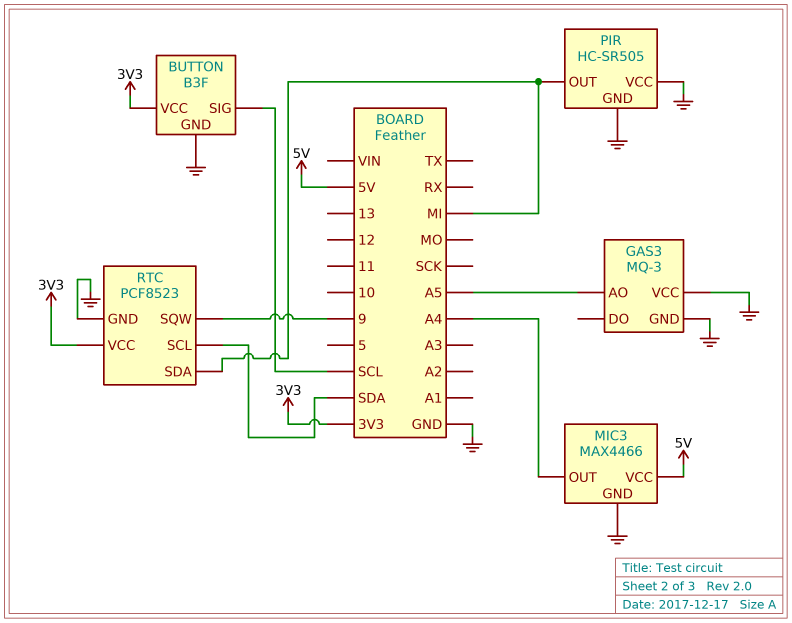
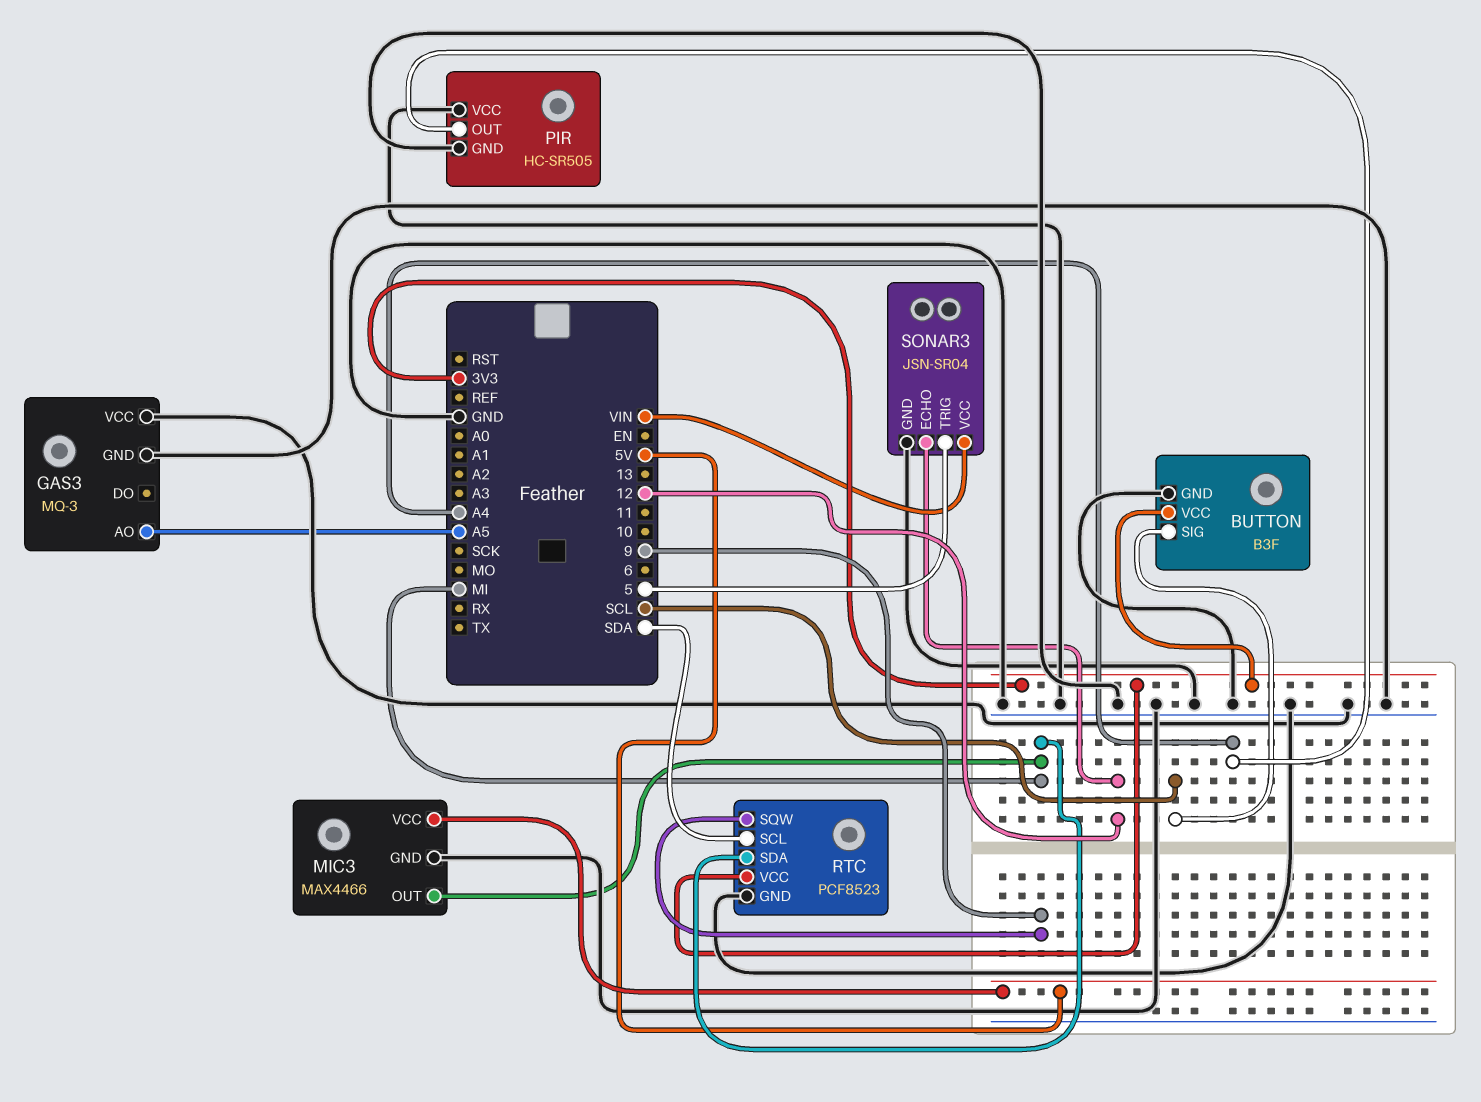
MIC3 pin OUT: A4 -> MI
PIR pin OUT: MI -> A4
SONAR3: none -> JSN-SR04
SONAR3 pin ECHO: none -> 12
SONAR3 pin GND: none -> GND
SONAR3 pin TRIG: none -> 5
SONAR3 pin VCC: none -> VIN

